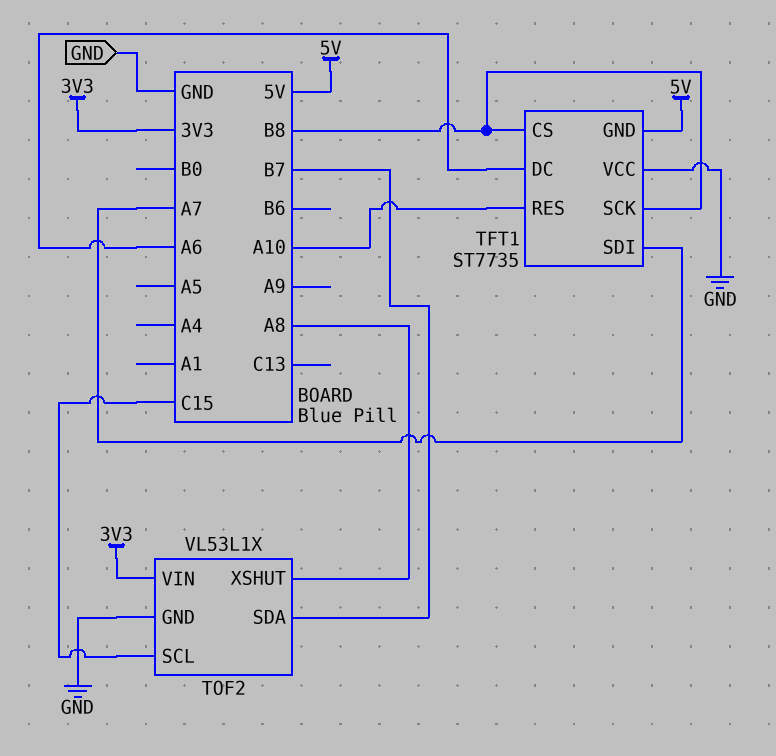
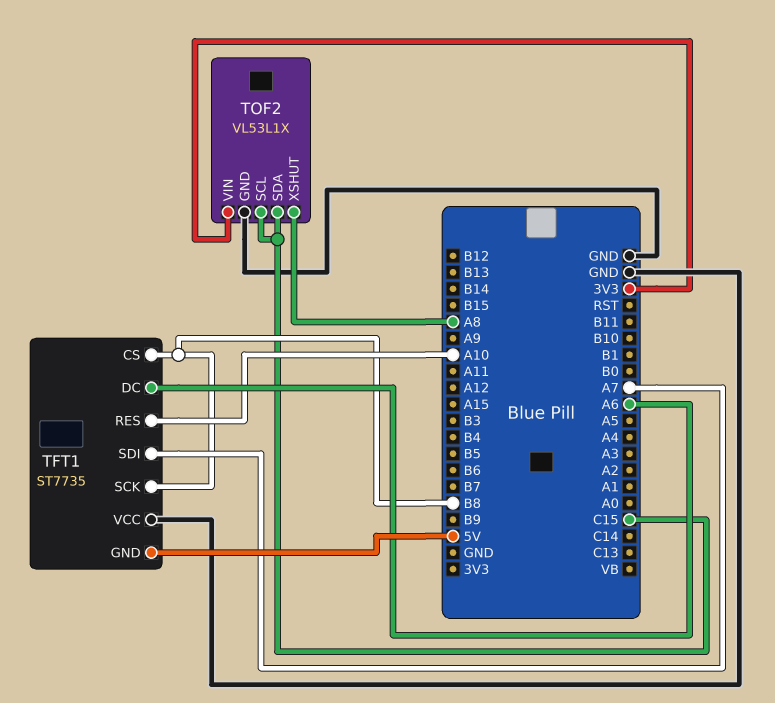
TOF2 pin SDA: B7 -> C15

